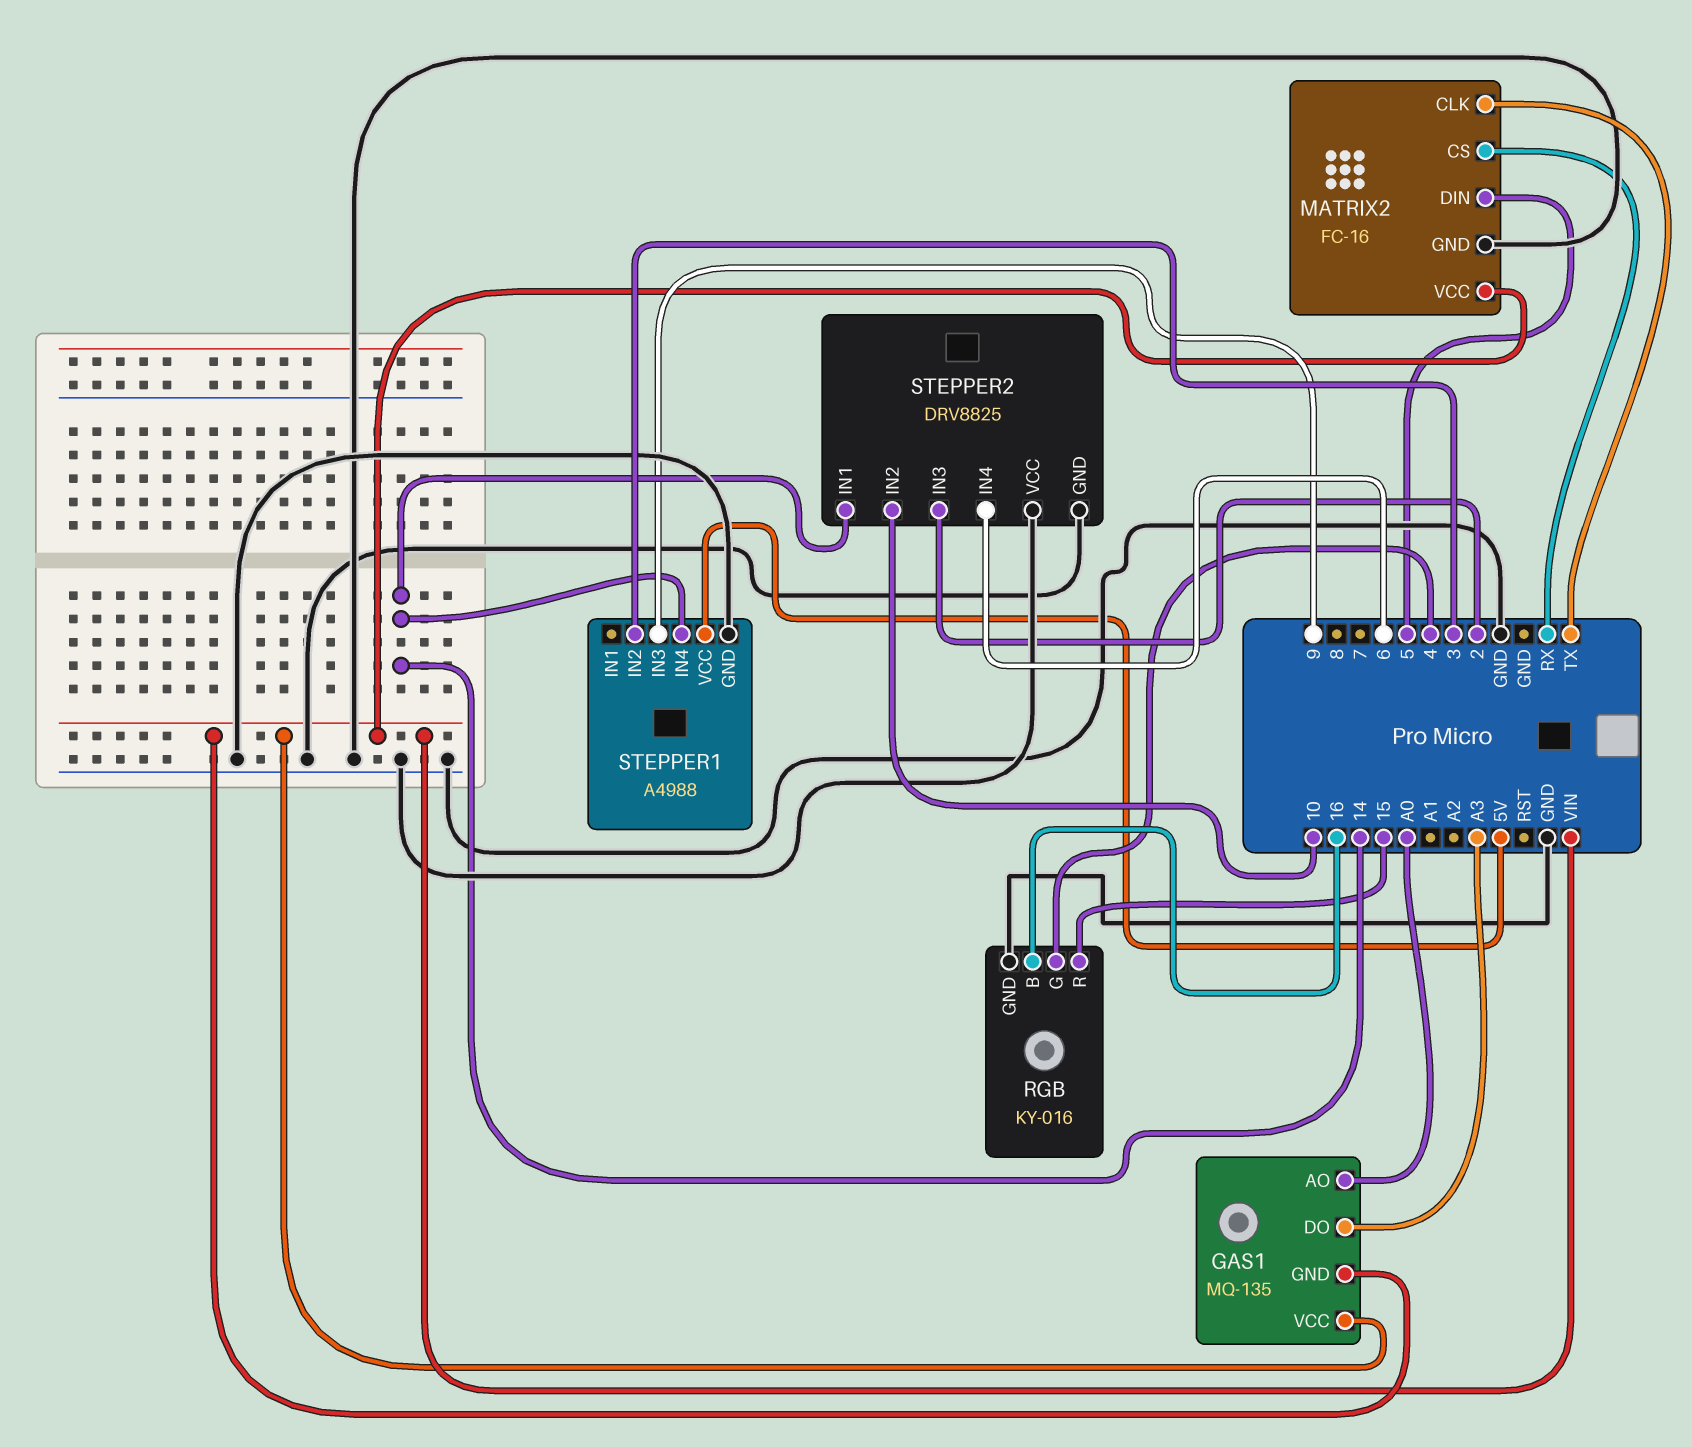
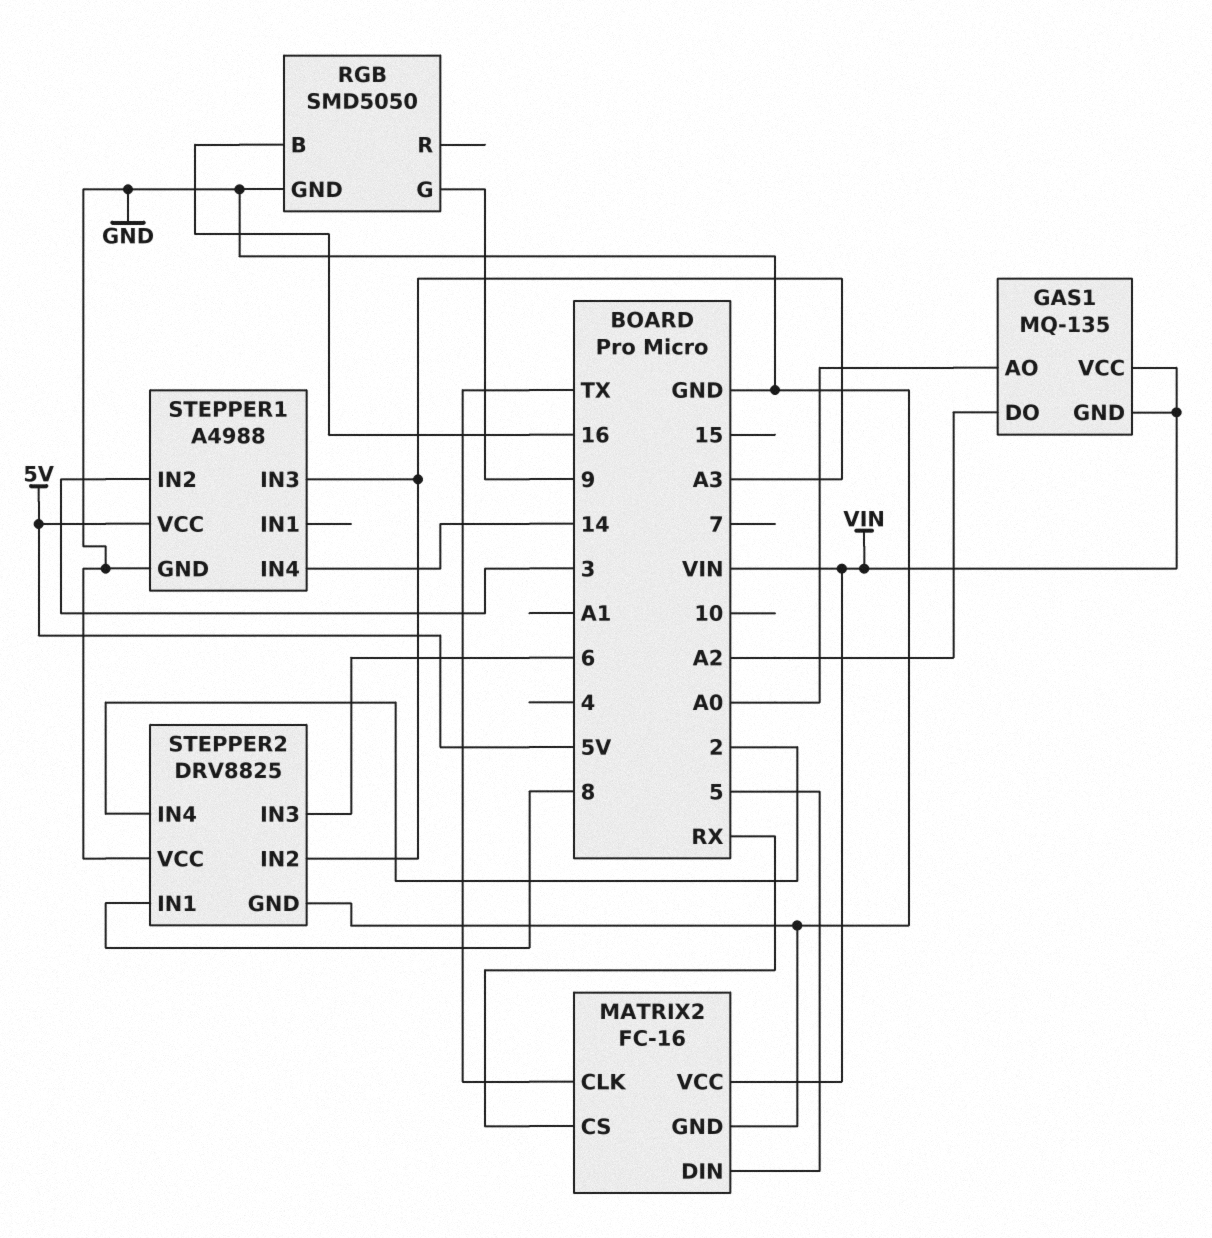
GAS1 pin DO: A3 -> A2
RGB: KY-016 -> SMD5050
RGB pin G: 4 -> 9
RGB pin R: 15 -> none
STEPPER1 pin IN3: 9 -> A3
STEPPER2 pin IN1: 14 -> 8
STEPPER2 pin IN2: 10 -> A3
STEPPER2 pin IN3: 2 -> 6
STEPPER2 pin IN4: 6 -> 2

